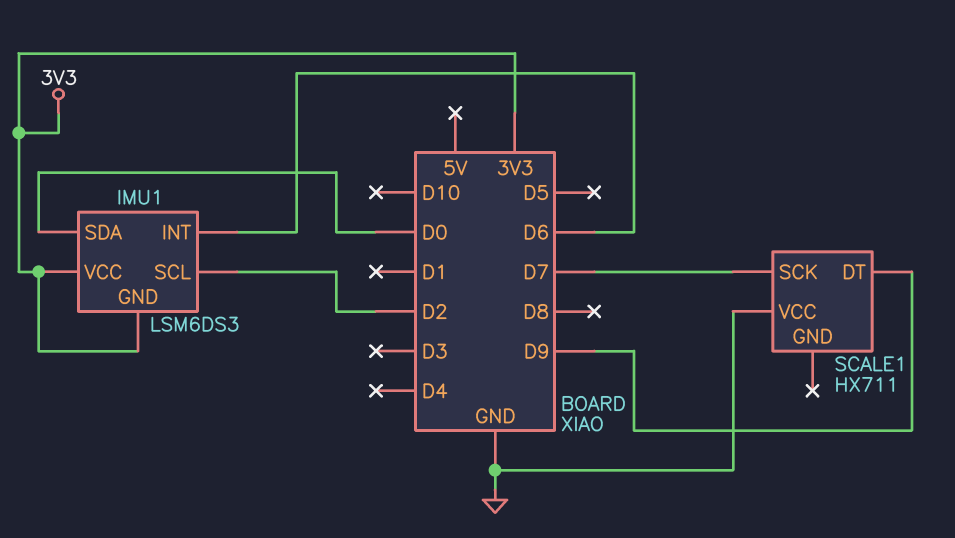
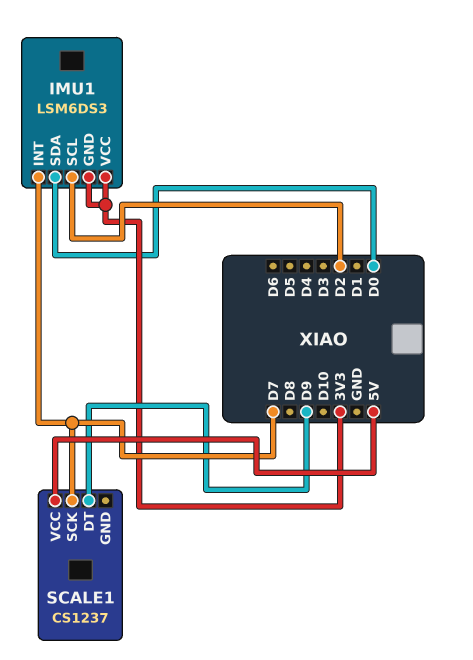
IMU1 pin INT: D6 -> D7
SCALE1: HX711 -> CS1237
SCALE1 pin VCC: GND -> 5V

